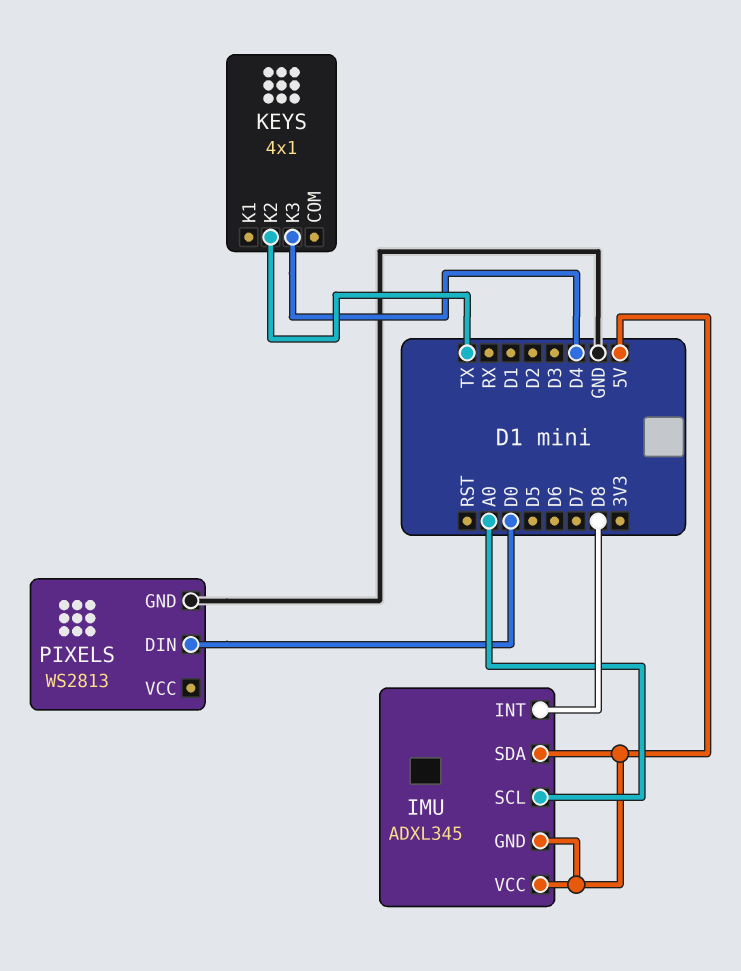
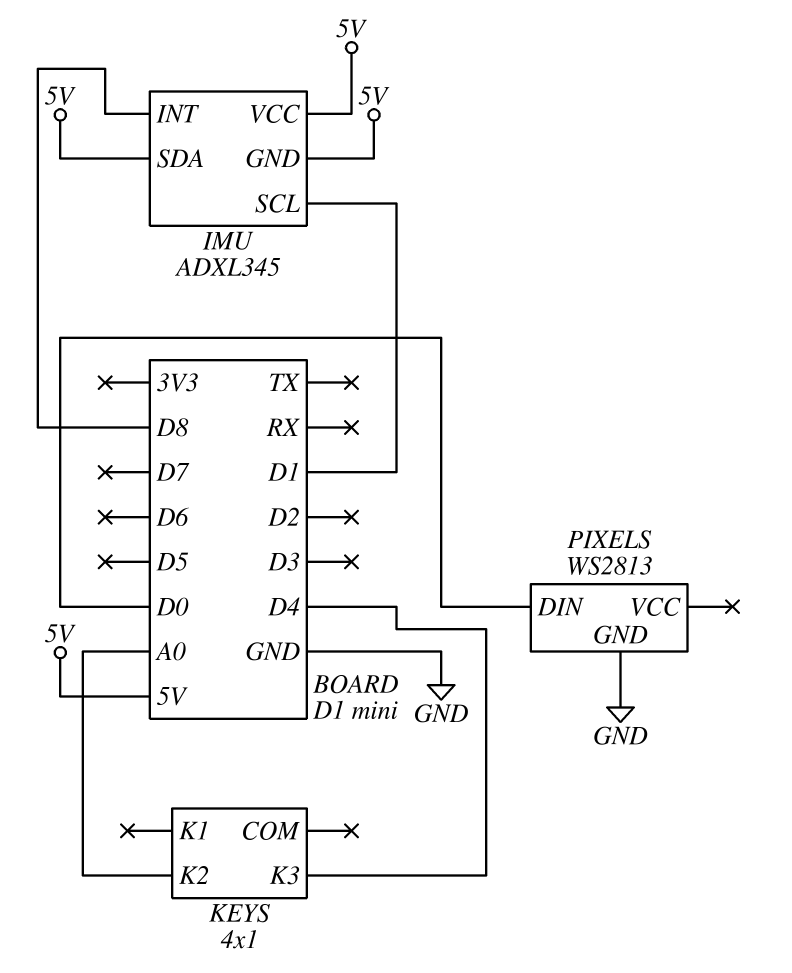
IMU pin SCL: A0 -> D1
KEYS pin K2: TX -> A0

